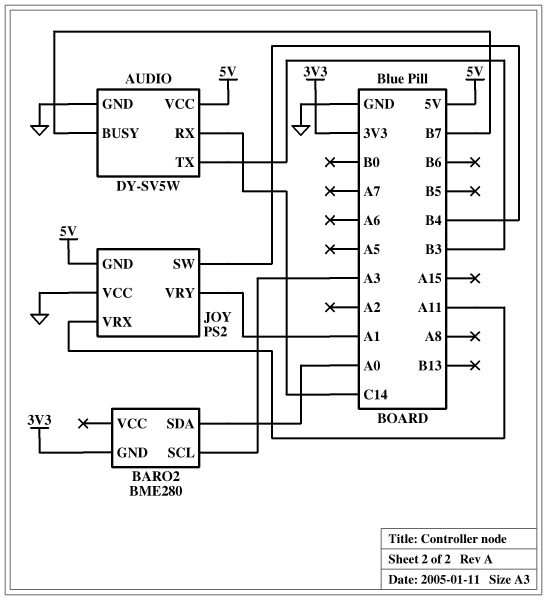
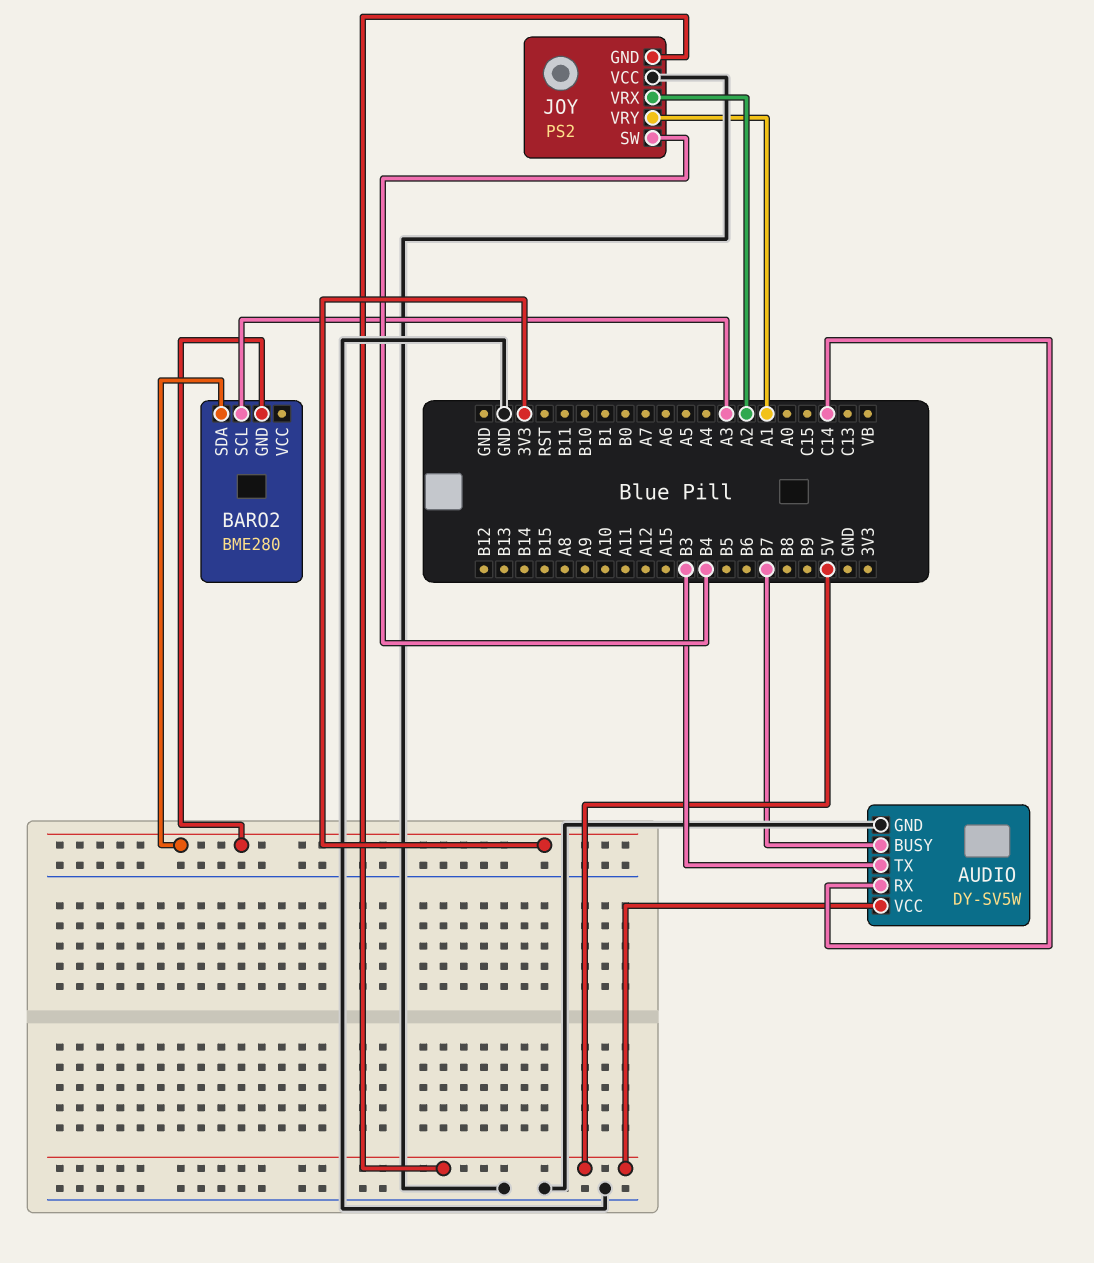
BARO2 pin SDA: A0 -> 3V3
JOY pin VRX: A11 -> A2

